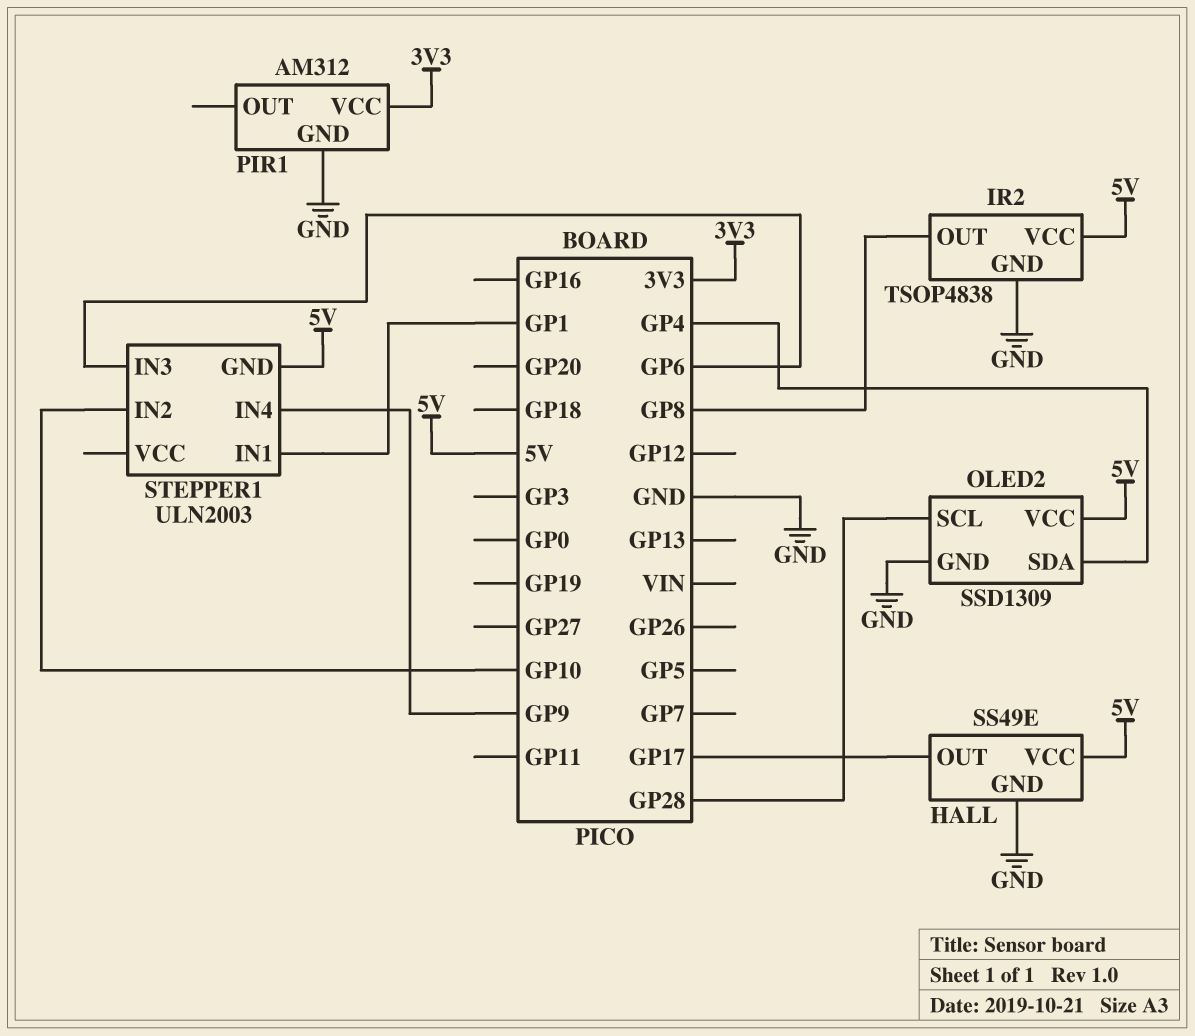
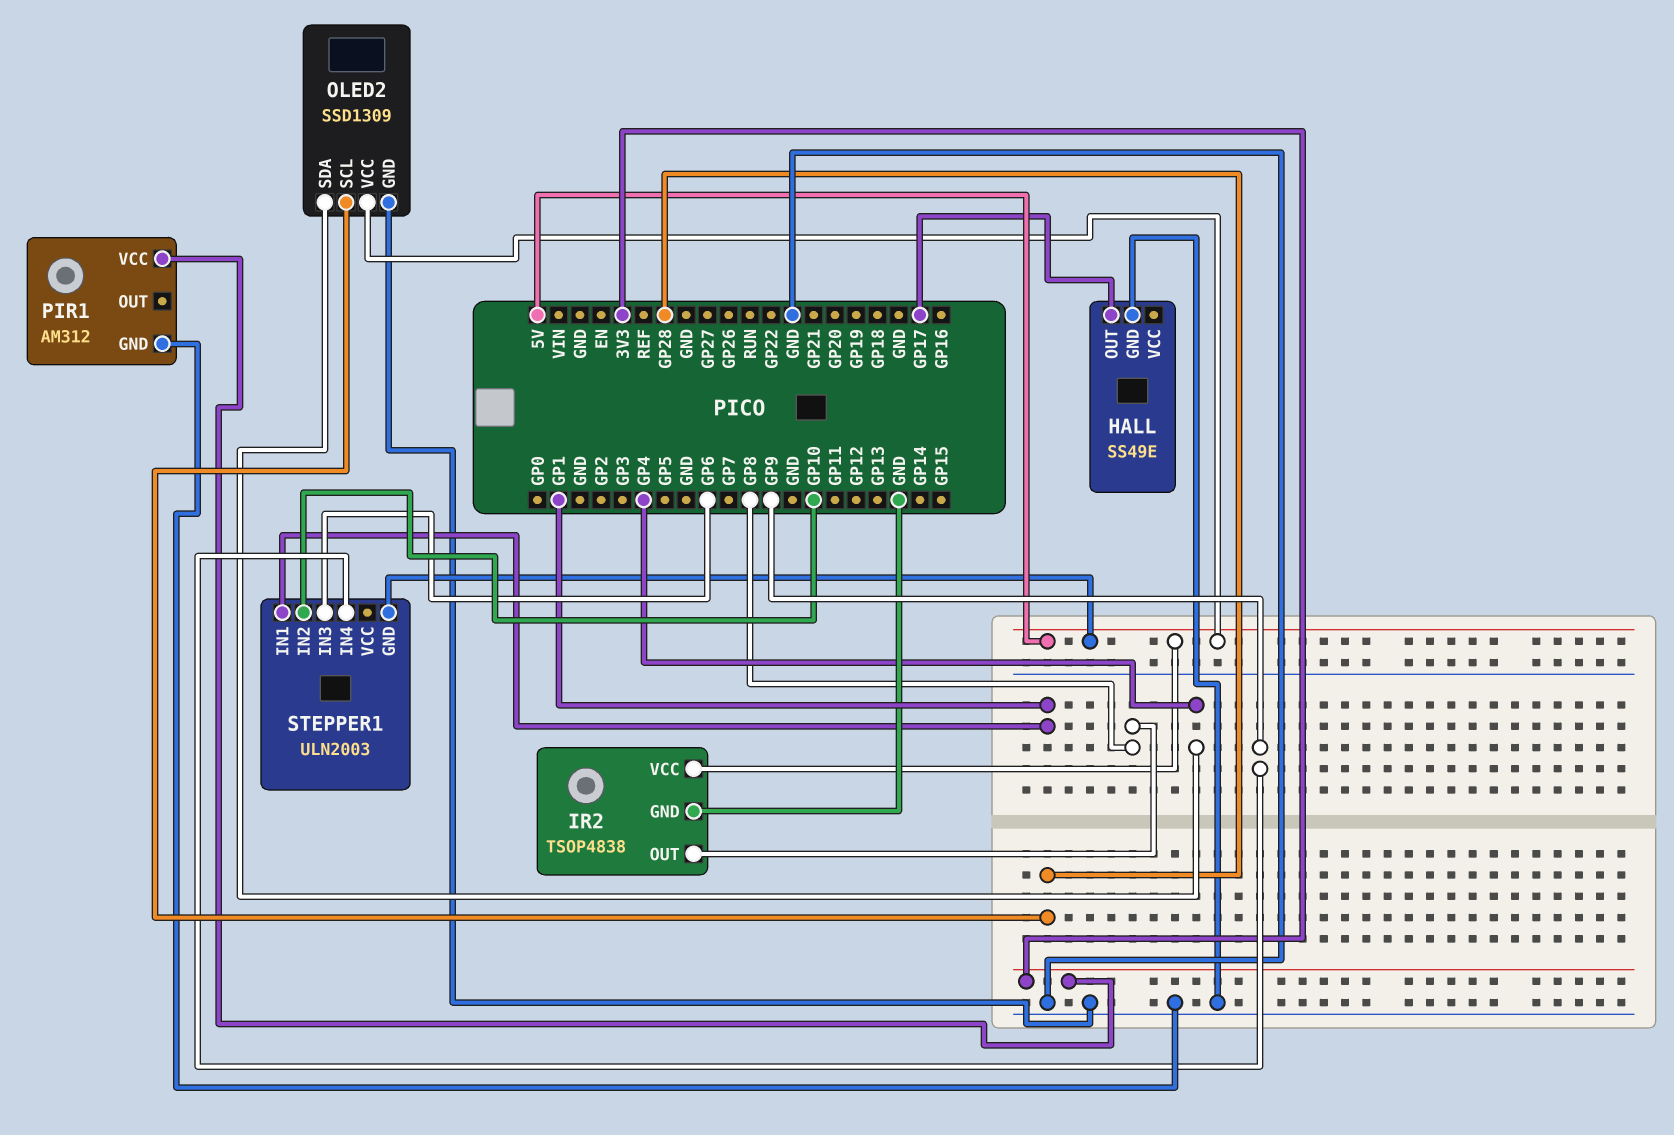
HALL pin VCC: 5V -> none

